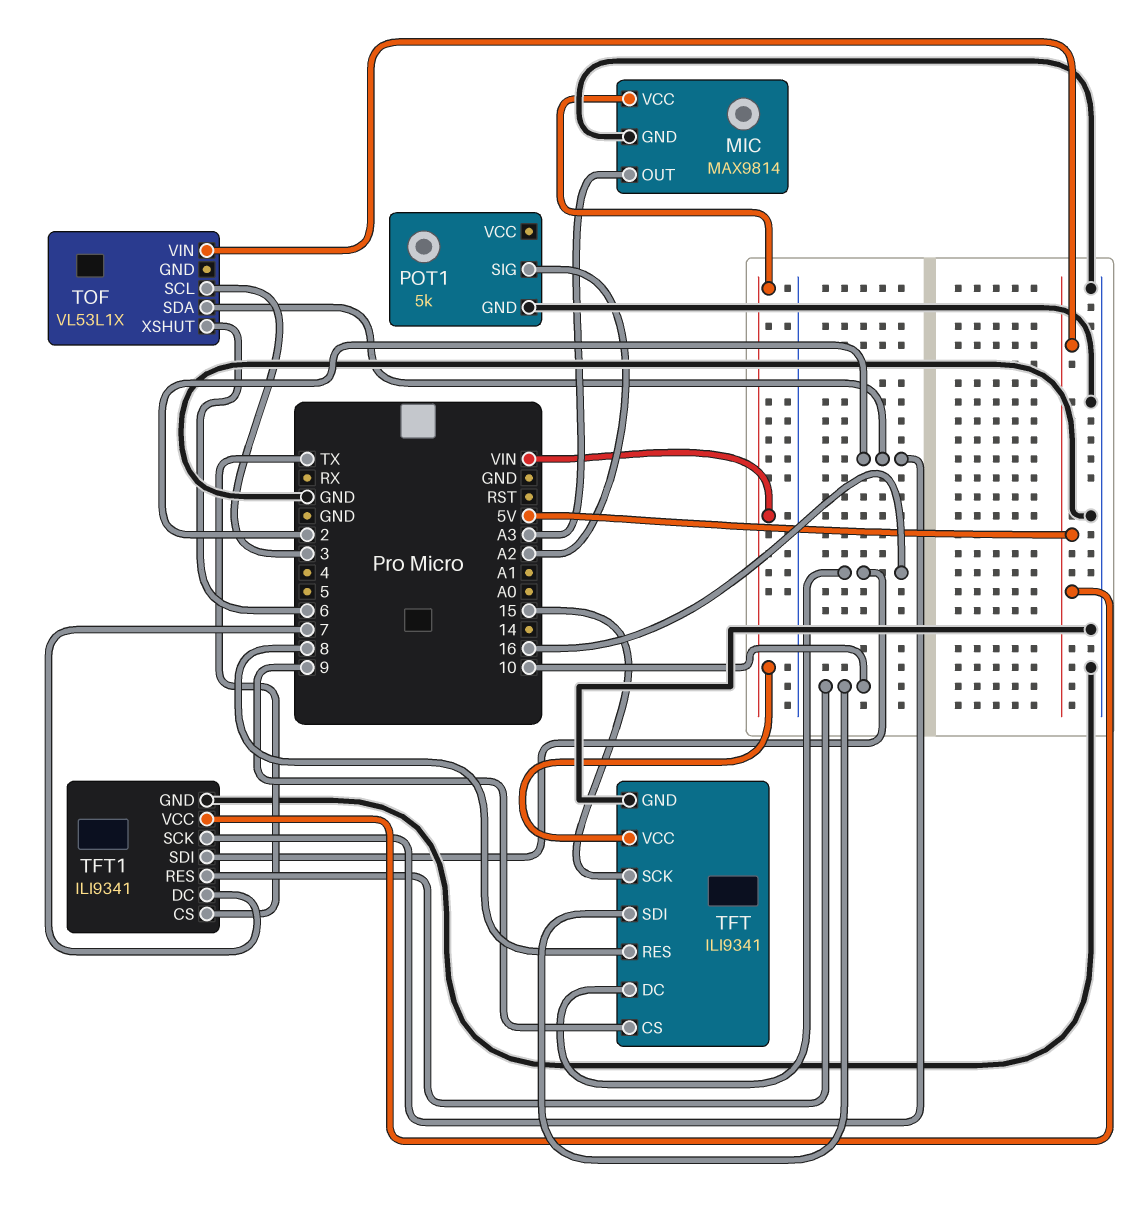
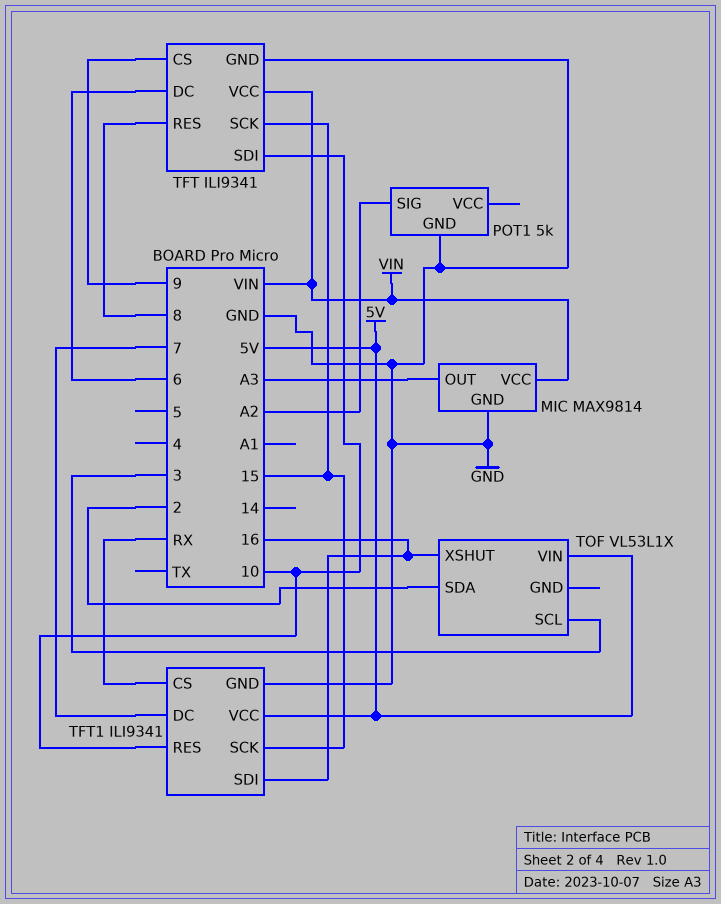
TFT pin DC: 16 -> 6
TFT1 pin CS: TX -> RX
TFT1 pin SCK: 2 -> 15
TOF pin XSHUT: 6 -> 16

